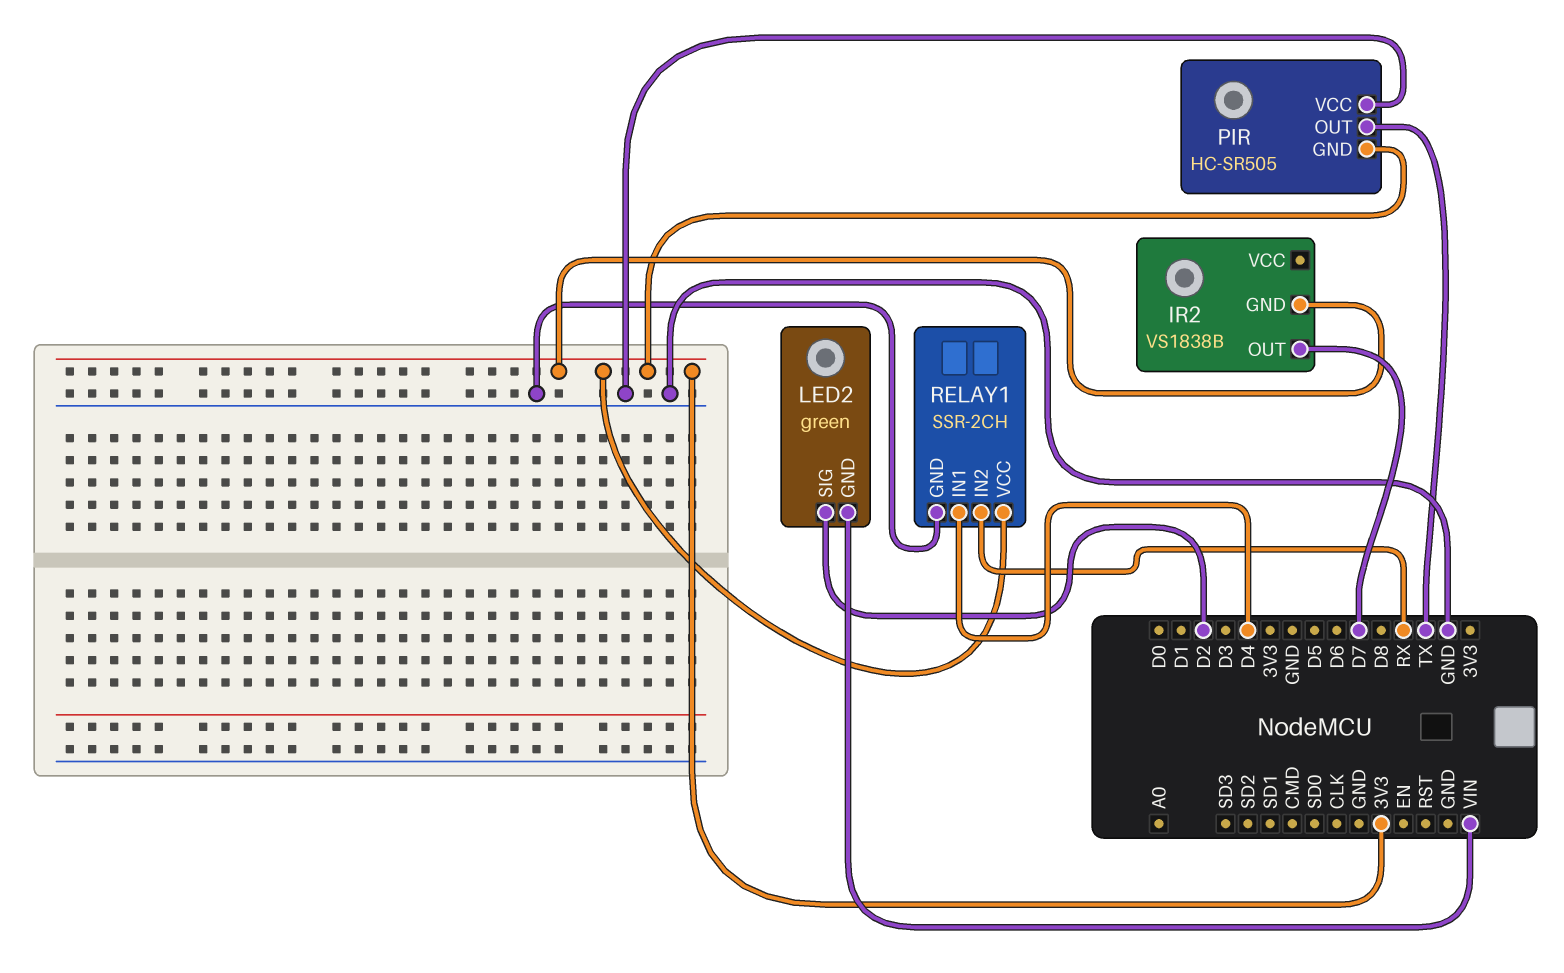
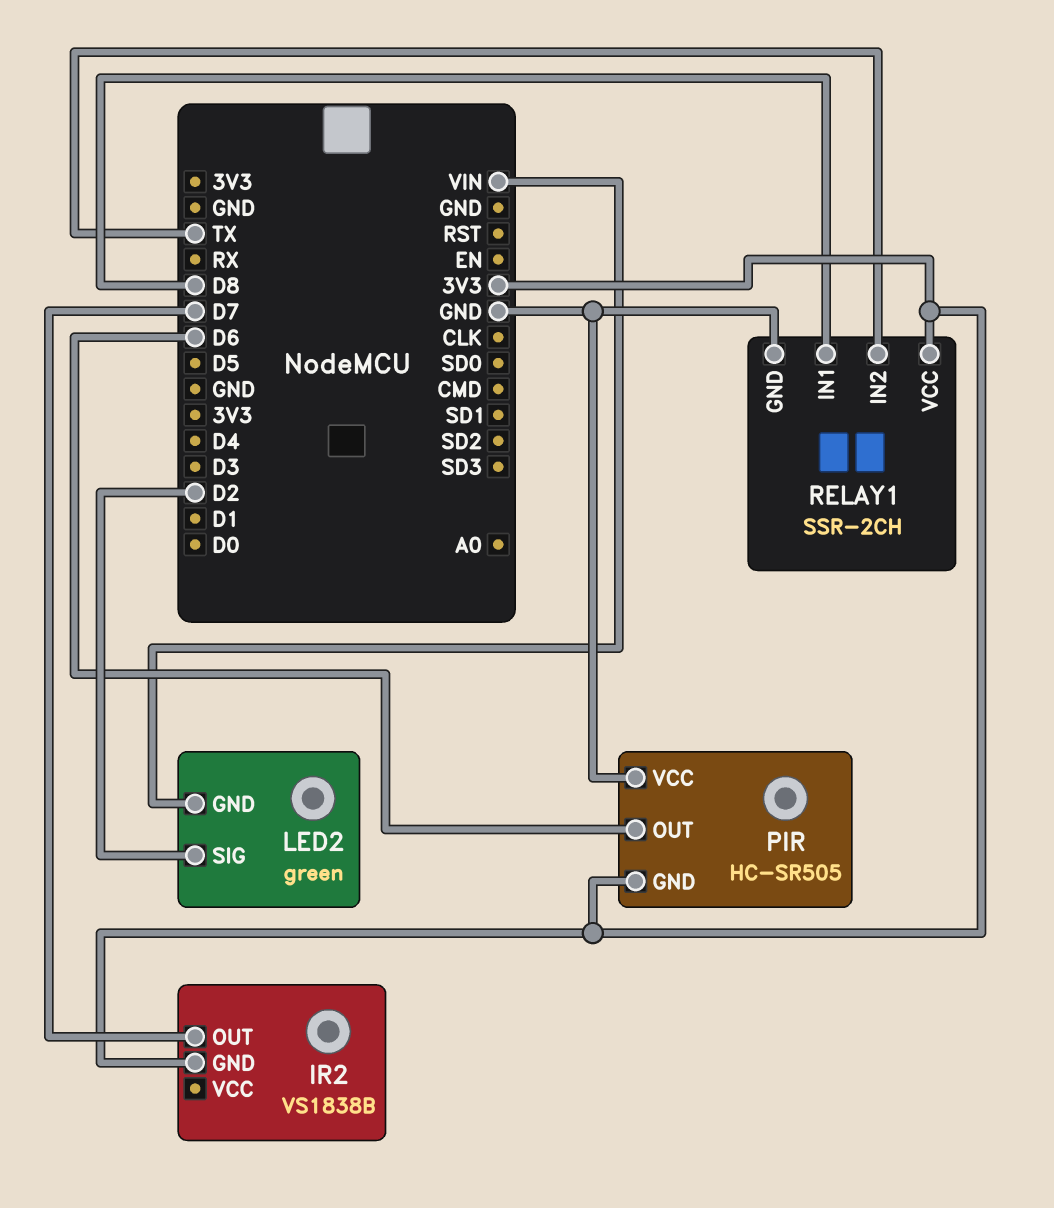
PIR pin OUT: TX -> D6
RELAY1 pin IN1: D4 -> D8
RELAY1 pin IN2: RX -> TX

